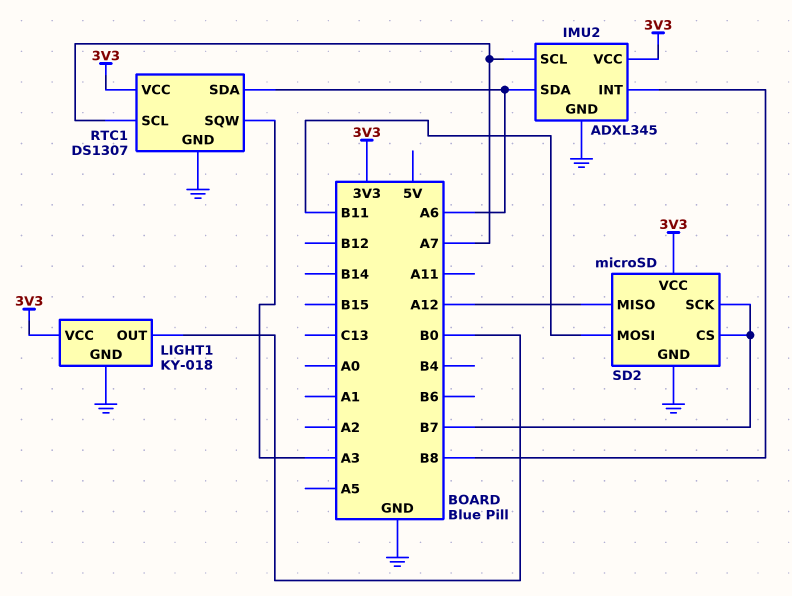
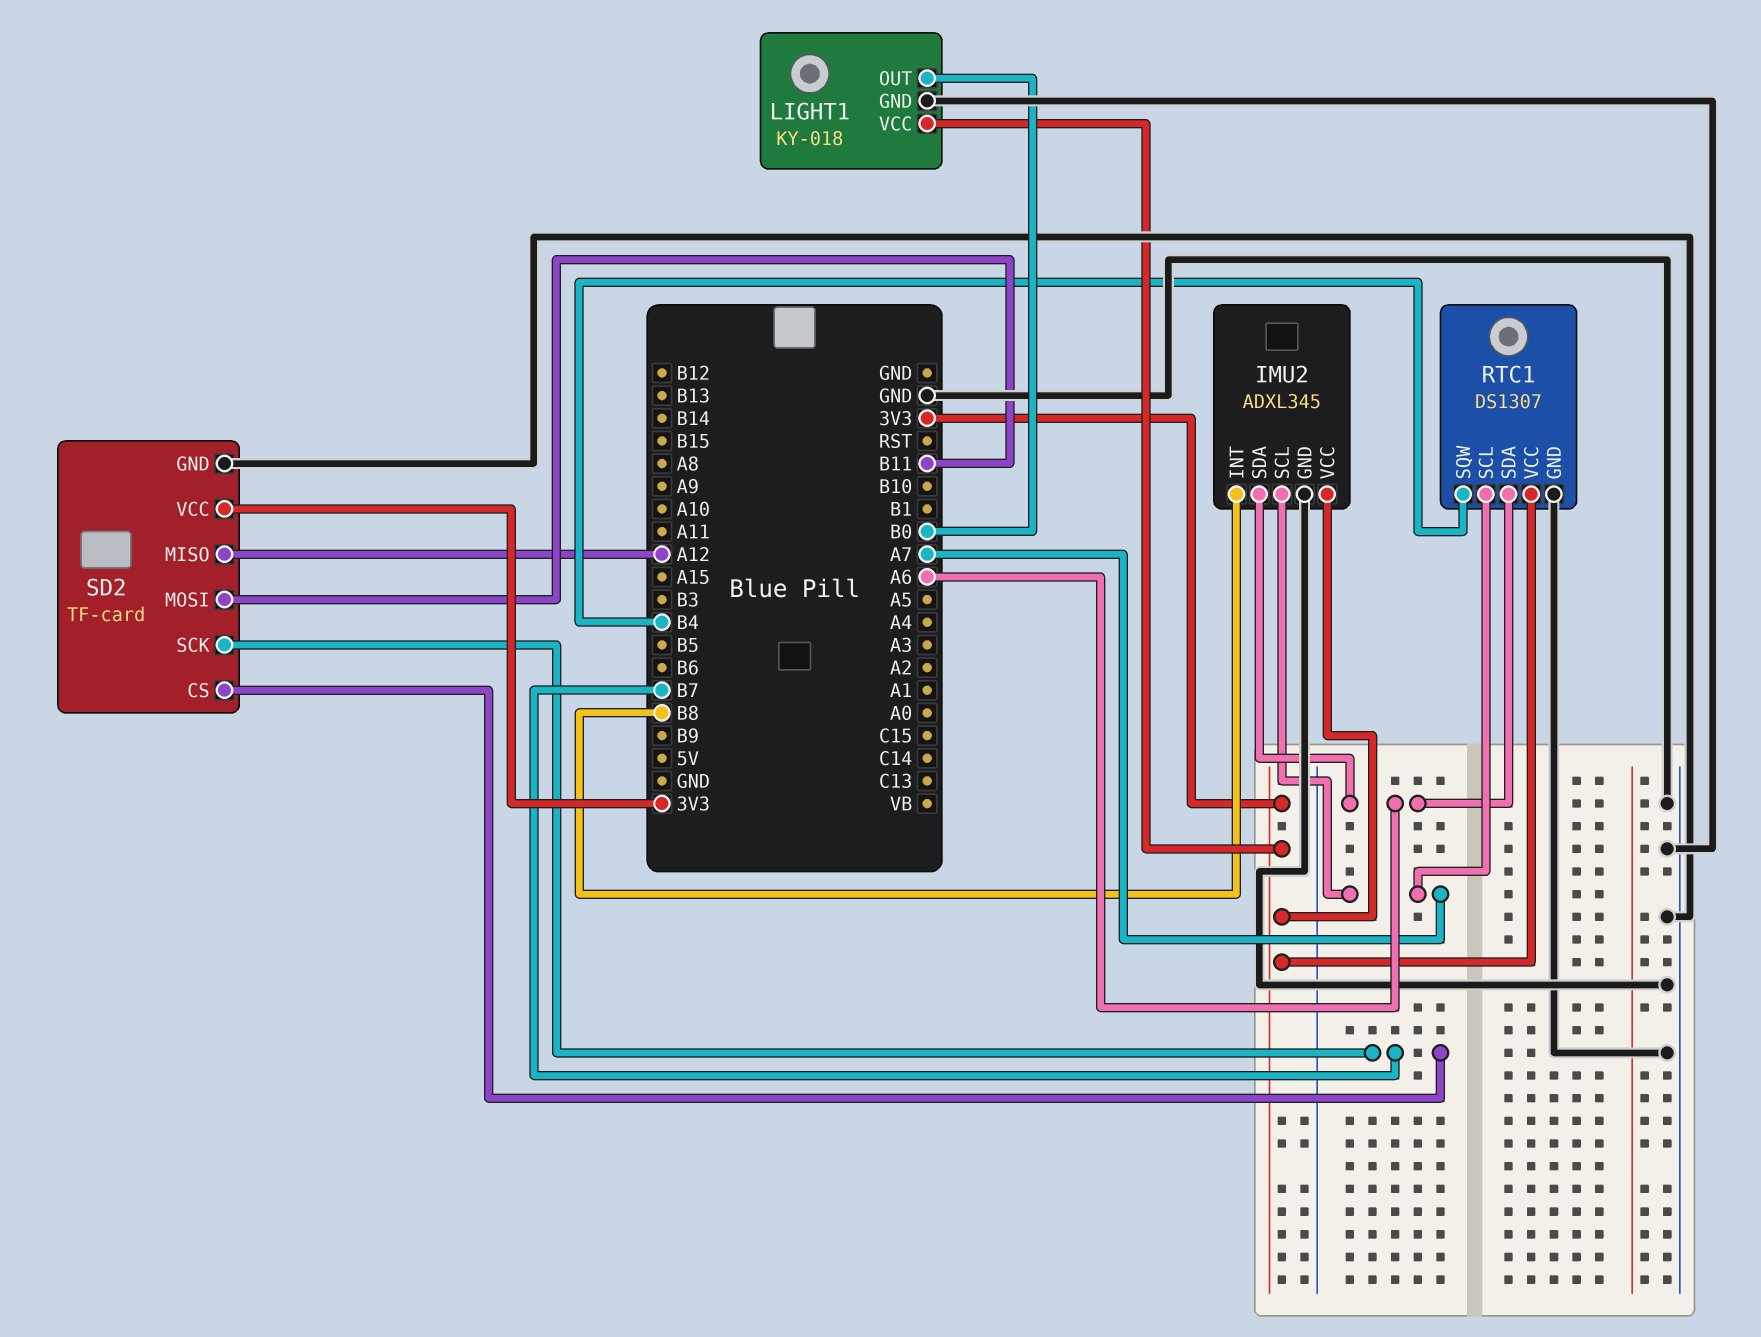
RTC1 pin SQW: A3 -> B4
SD2: microSD -> TF-card

